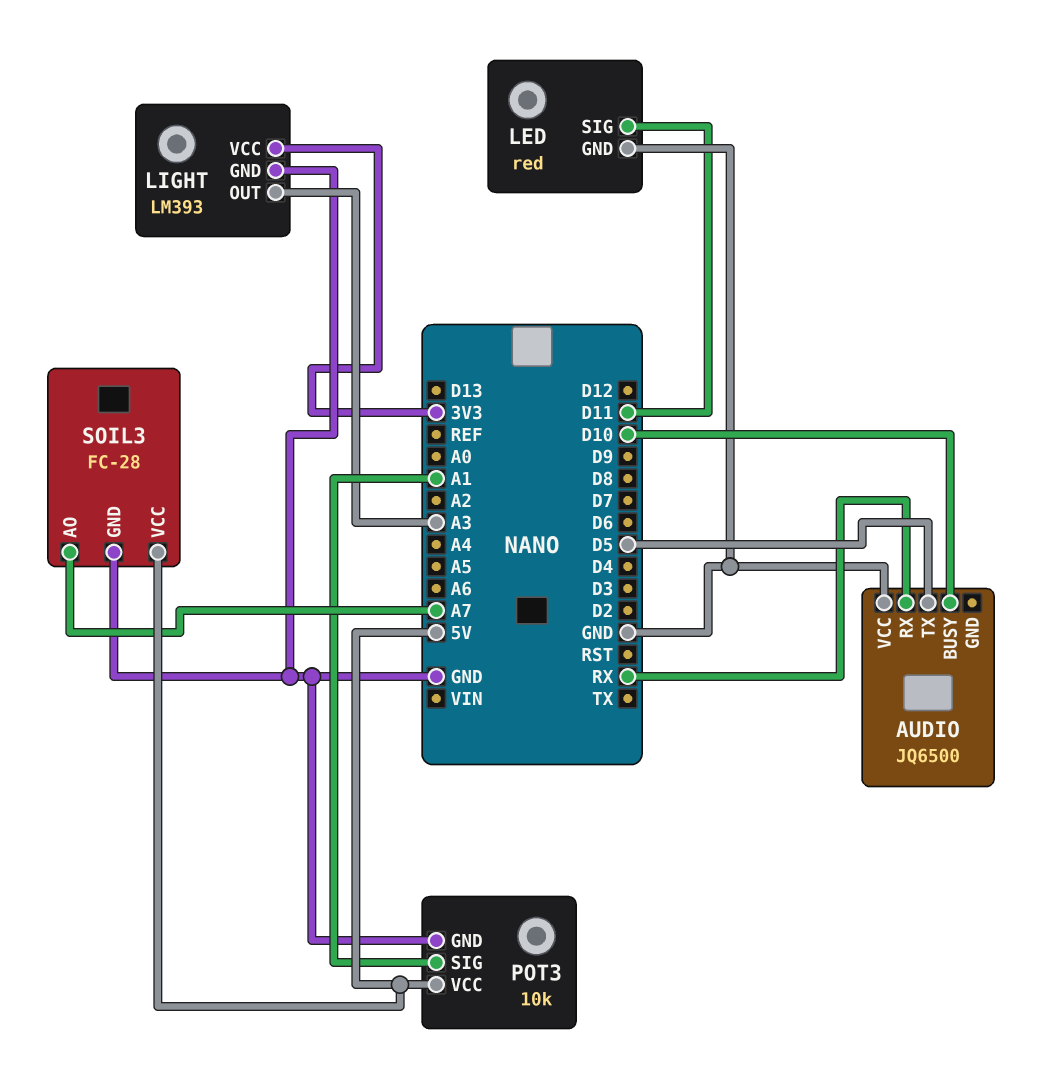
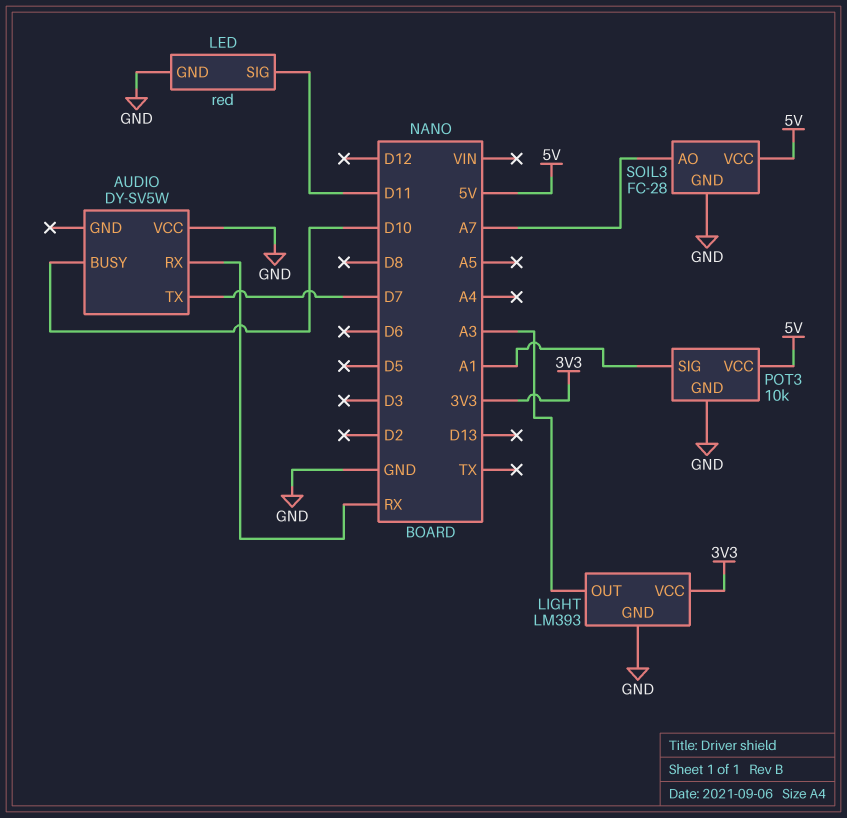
AUDIO: JQ6500 -> DY-SV5W
AUDIO pin TX: D5 -> D7

